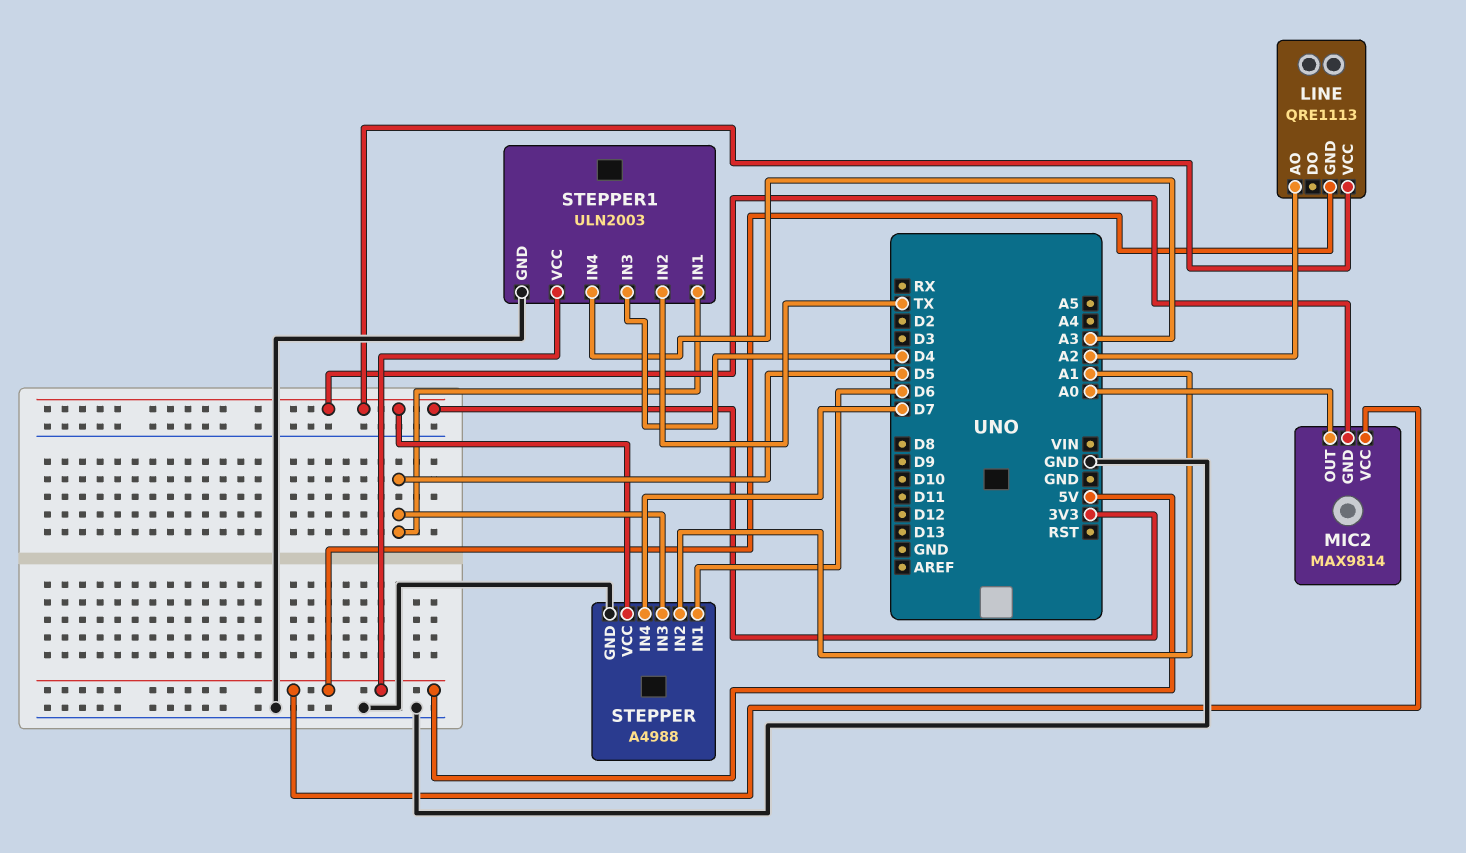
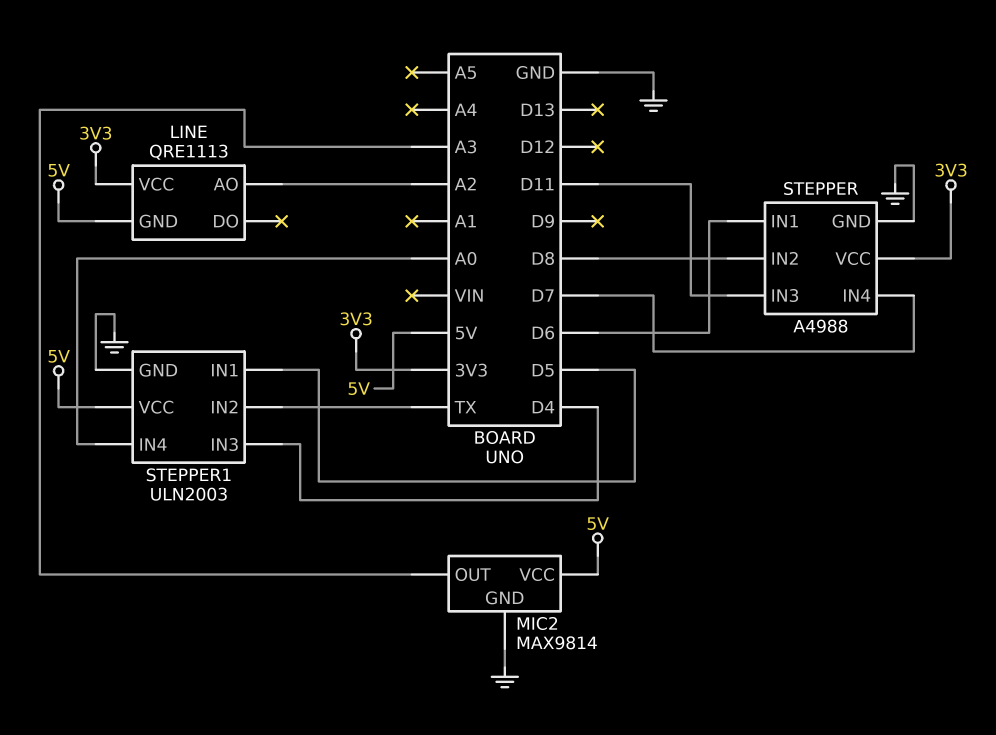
MIC2 pin GND: 3V3 -> GND
MIC2 pin OUT: A0 -> A3
STEPPER pin IN2: A1 -> D8
STEPPER pin IN3: D5 -> D11
STEPPER1 pin IN4: A3 -> A0

